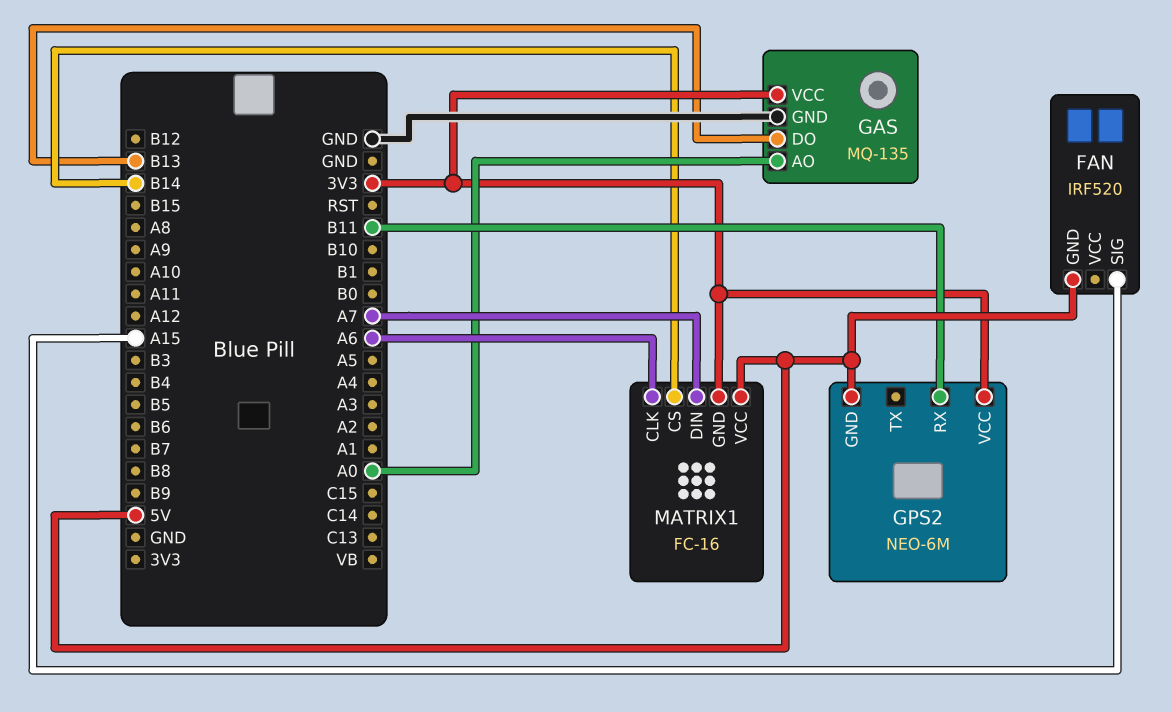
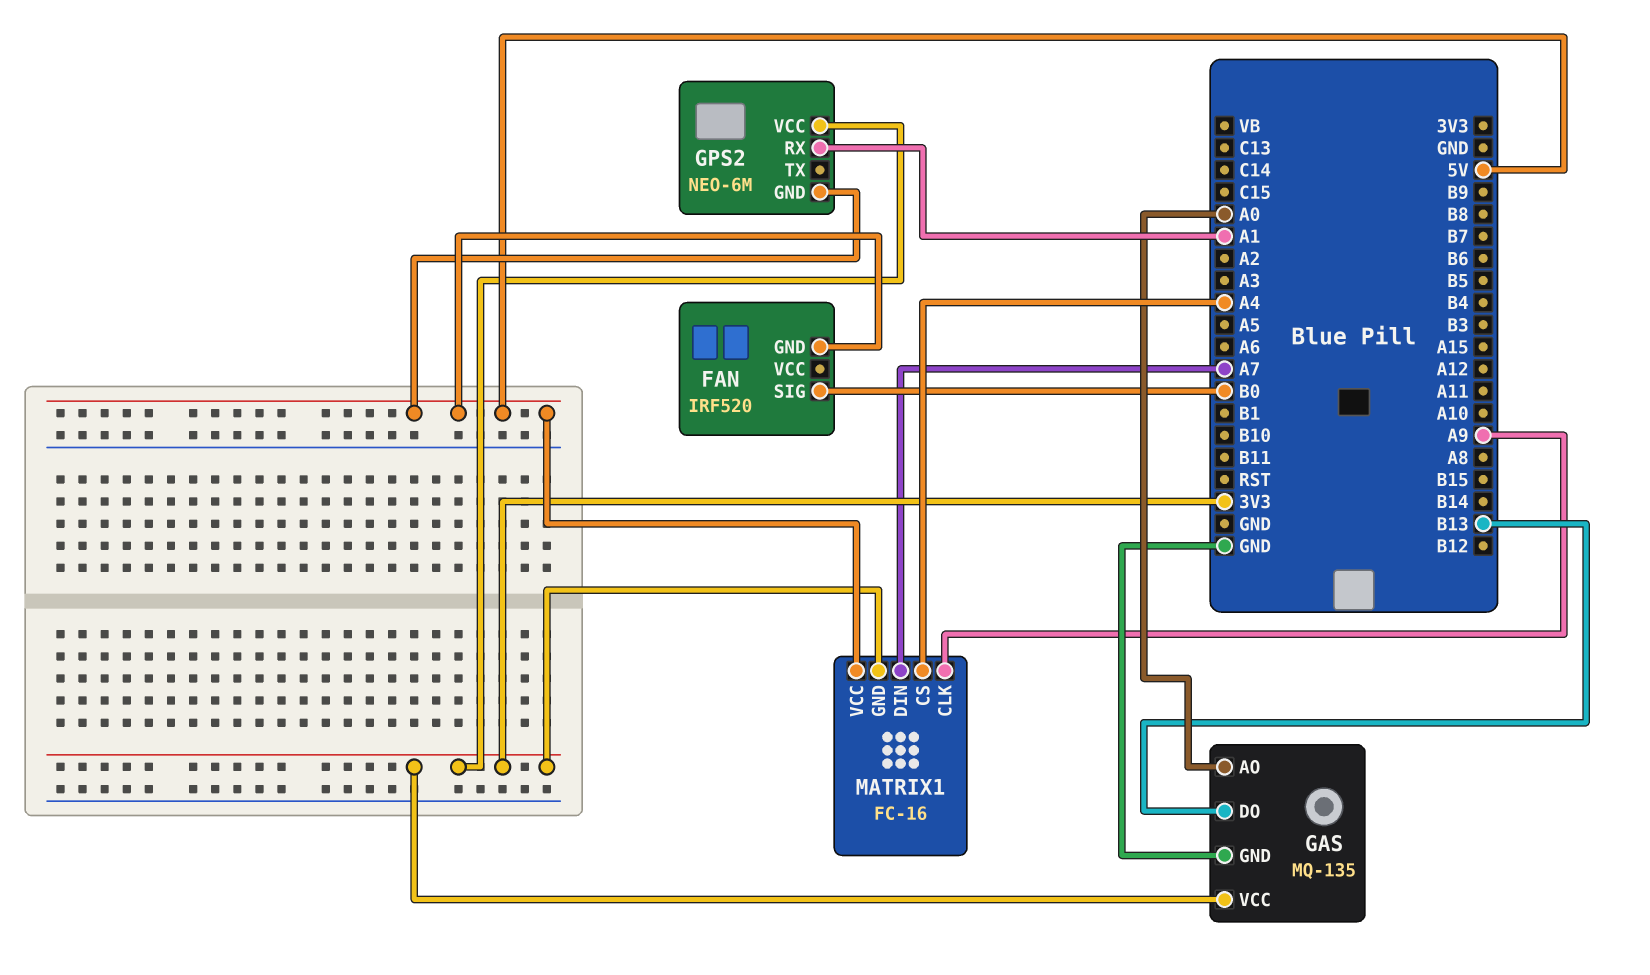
FAN pin SIG: A15 -> B0
GPS2 pin RX: B11 -> A1
MATRIX1 pin CLK: A6 -> A9
MATRIX1 pin CS: B14 -> A4

